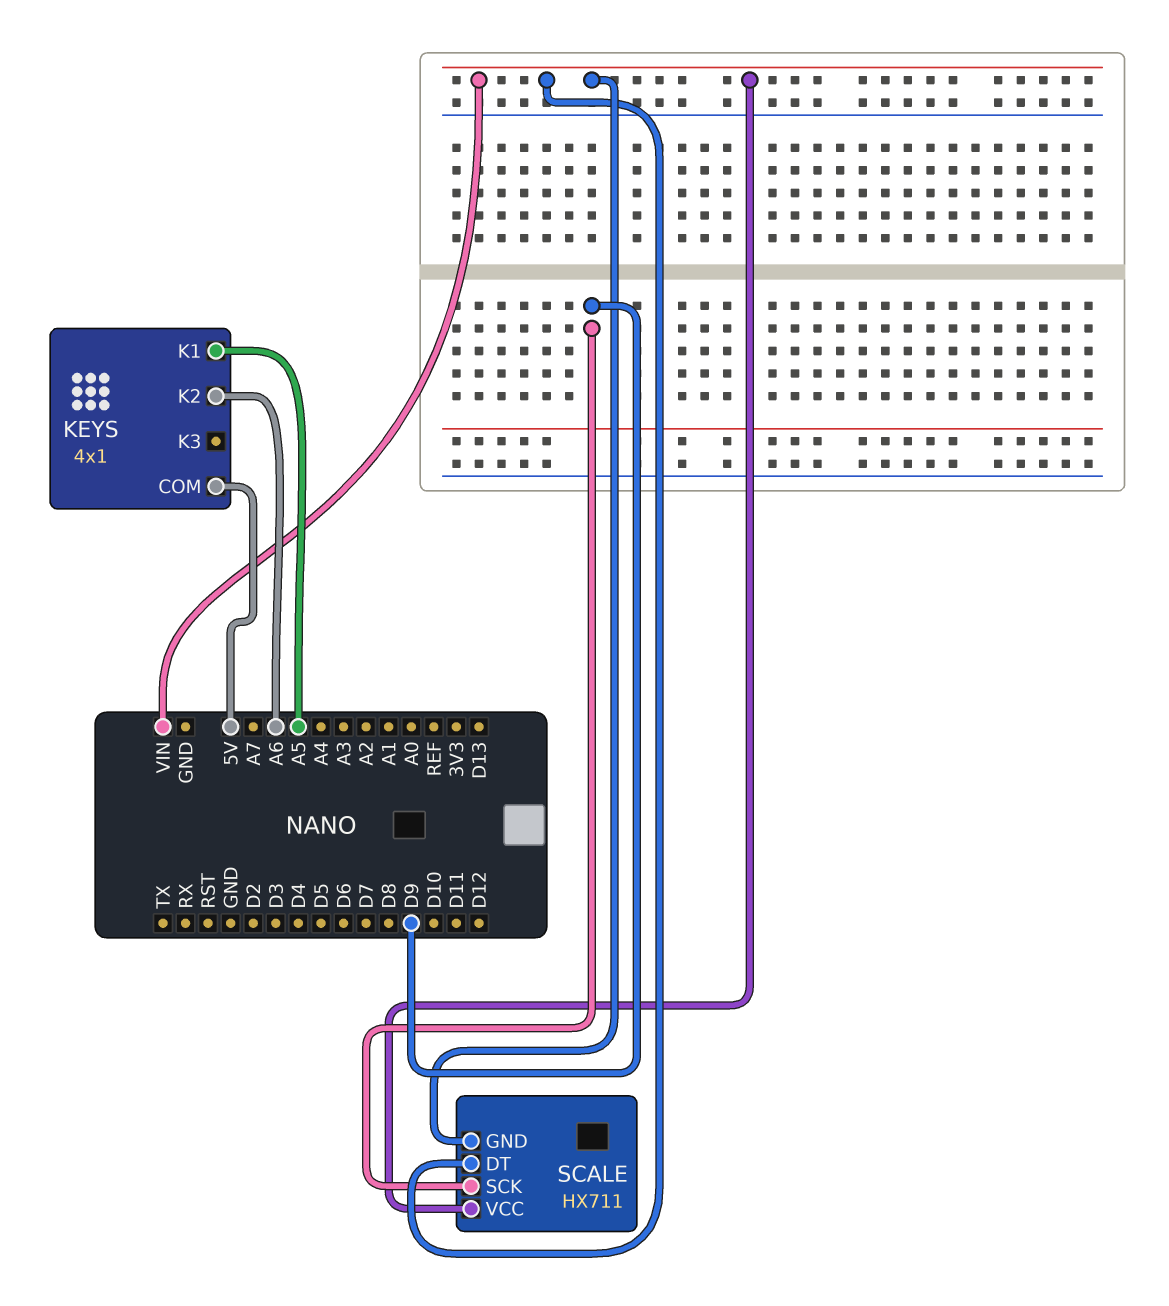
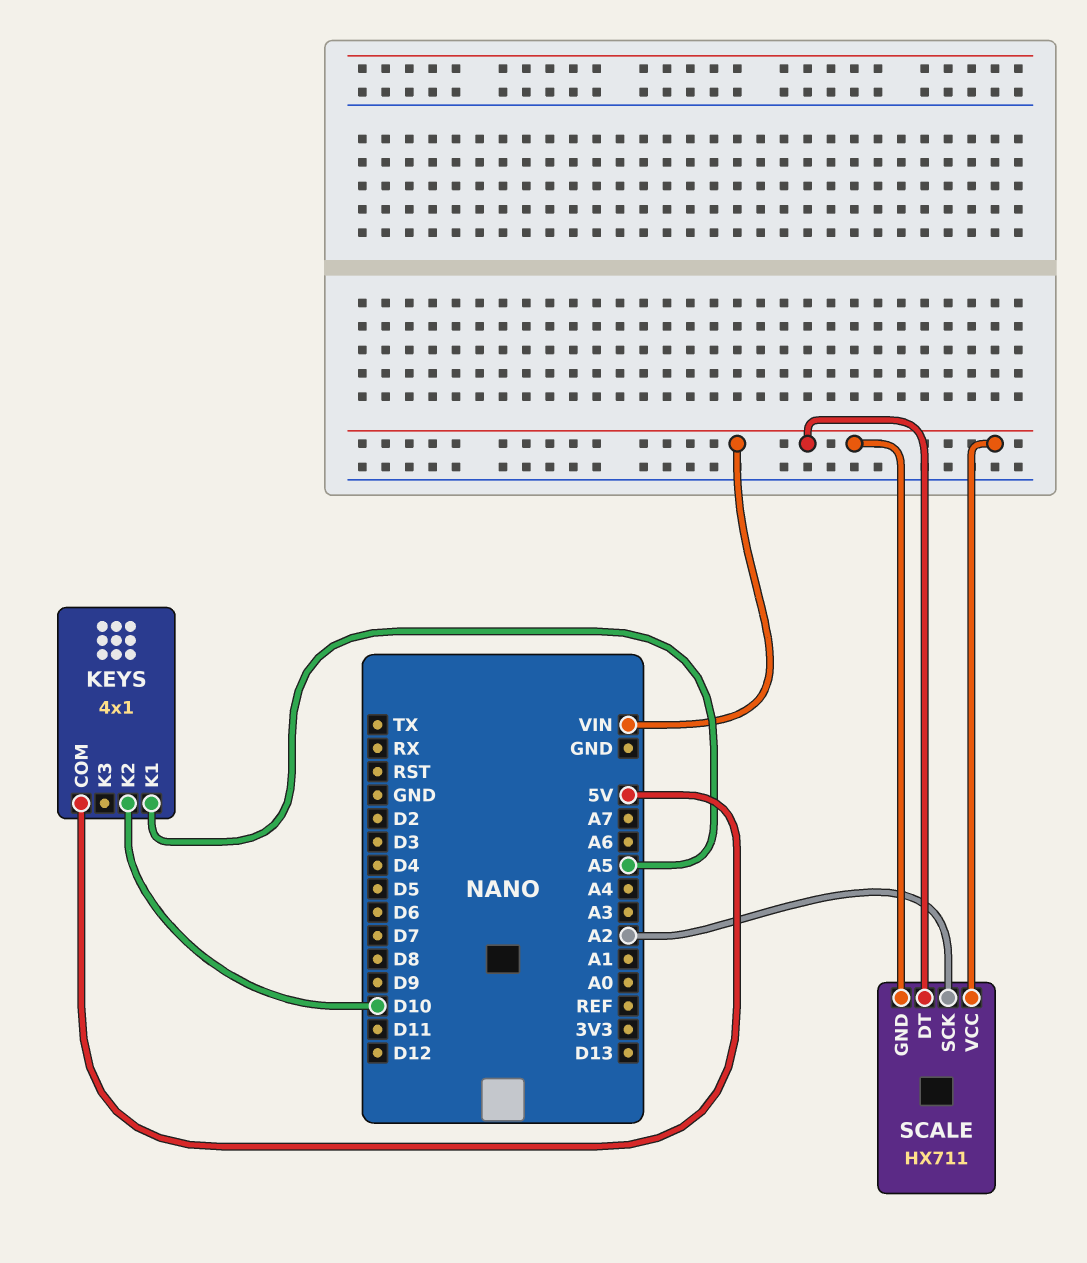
KEYS pin K2: A6 -> D10
SCALE pin SCK: D9 -> A2

